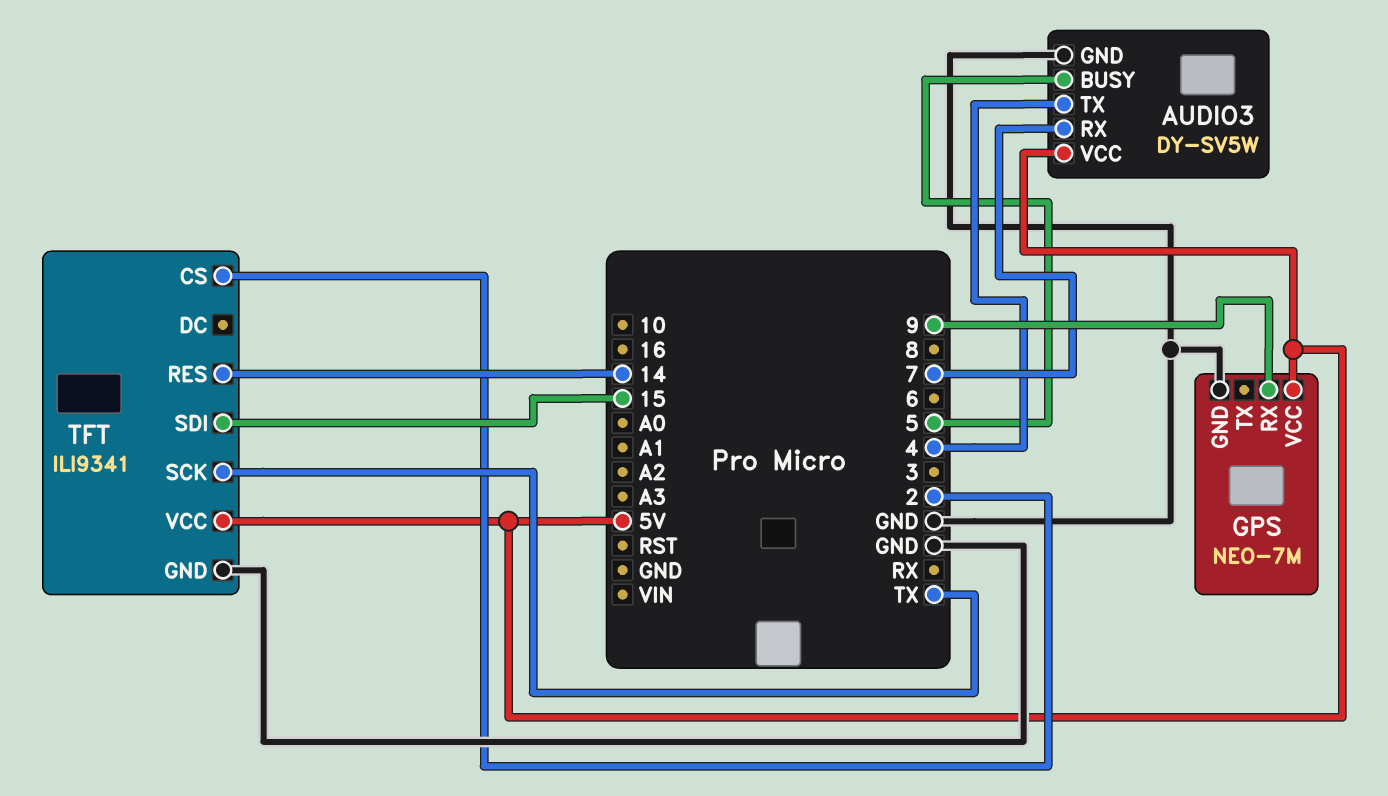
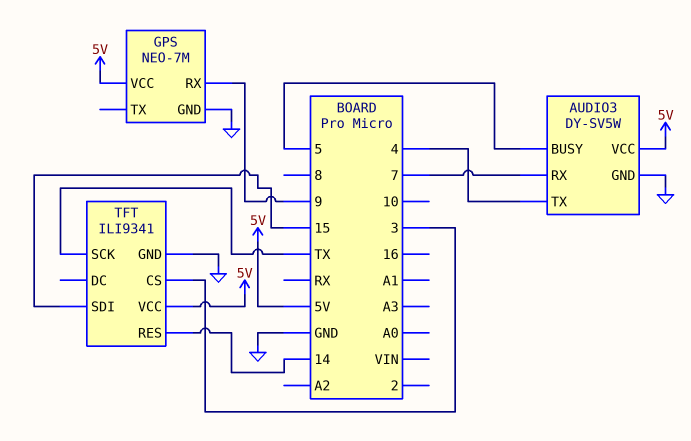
TFT pin CS: 2 -> 3

